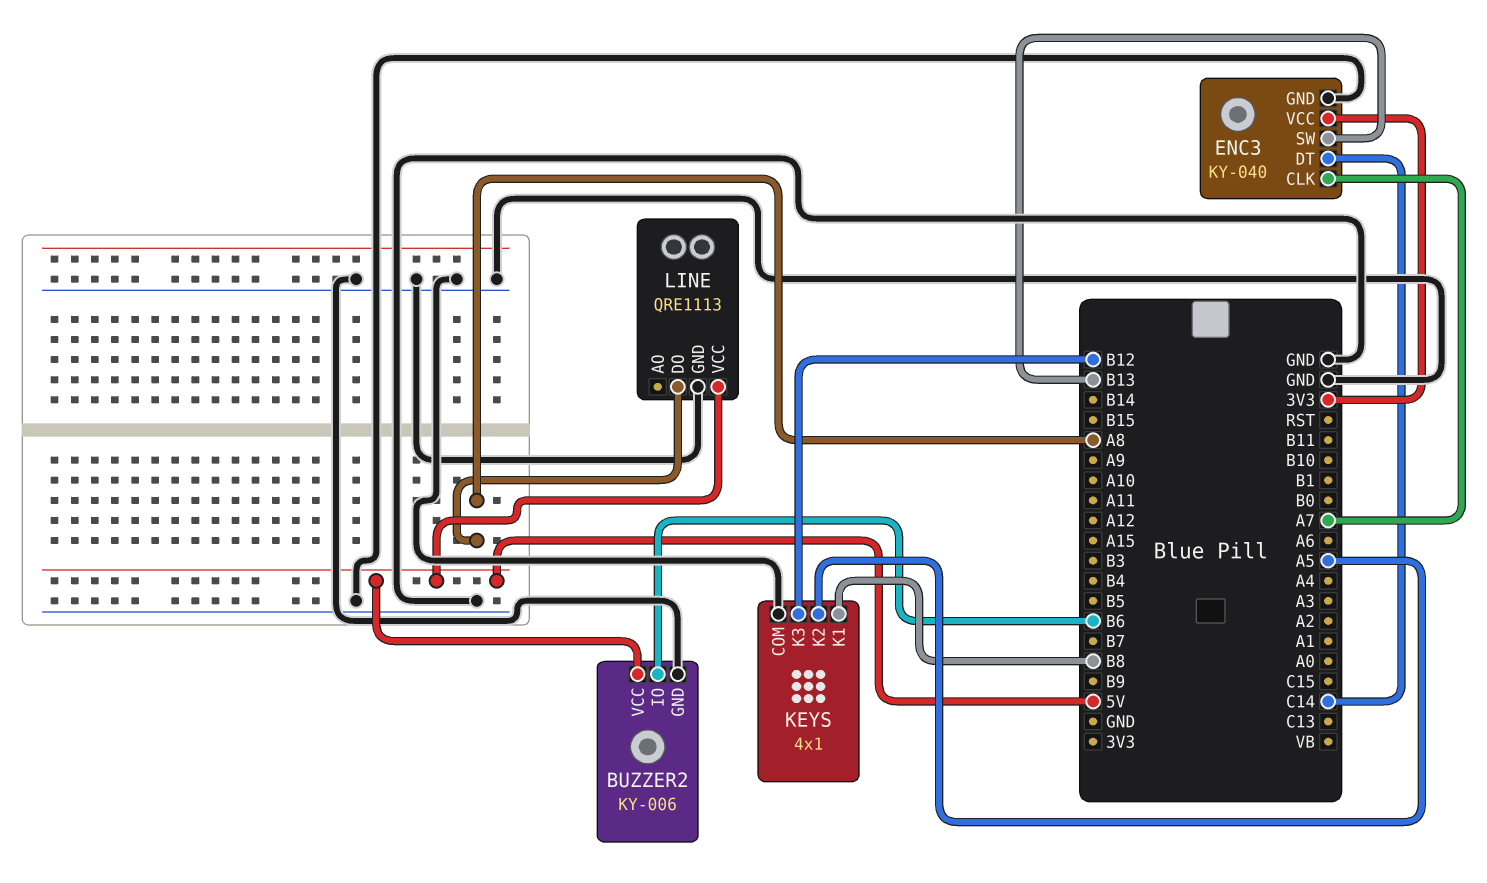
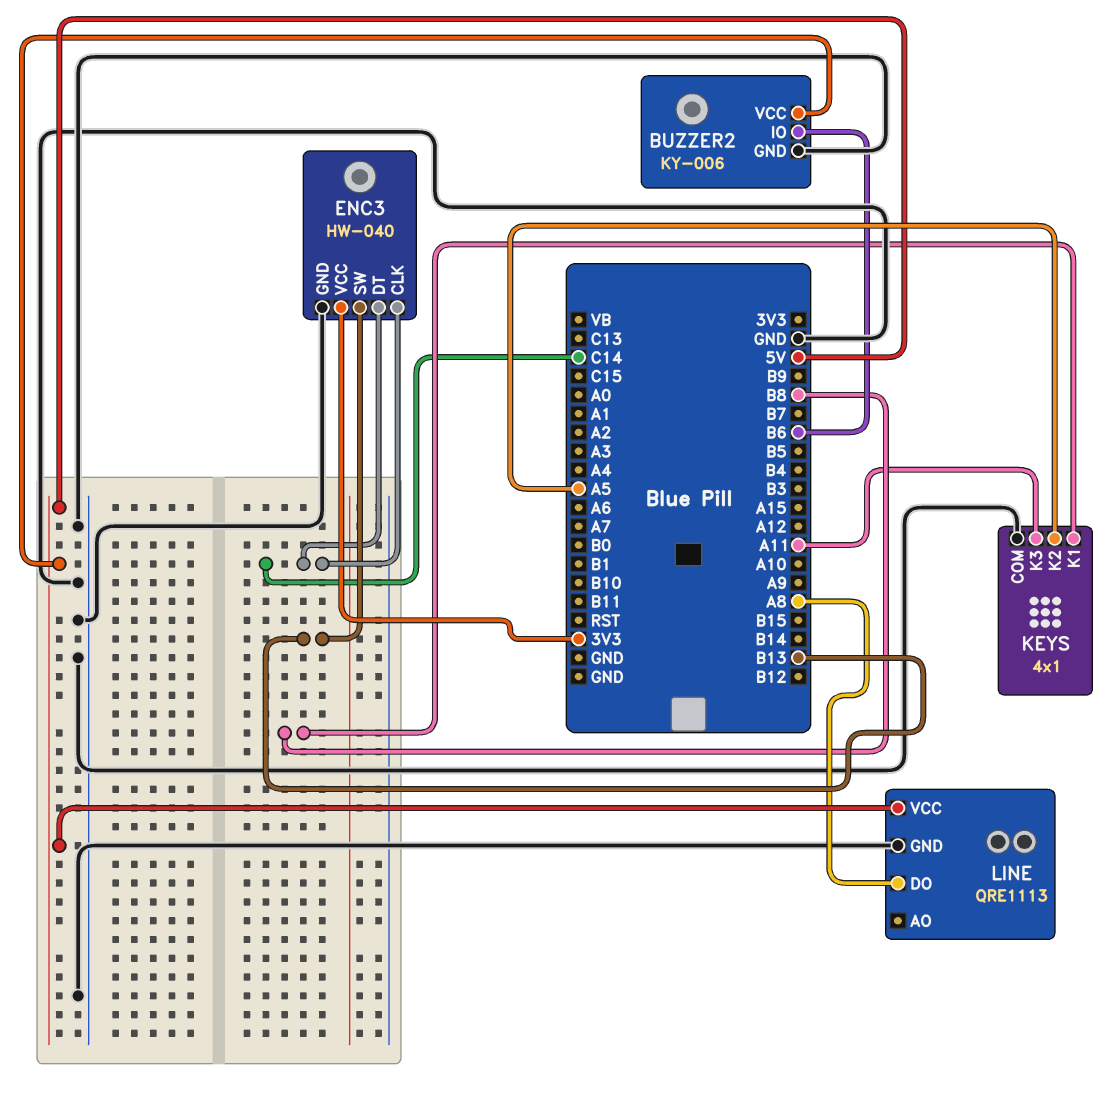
ENC3: KY-040 -> HW-040
ENC3 pin CLK: A7 -> C14
KEYS pin K3: B12 -> A11

